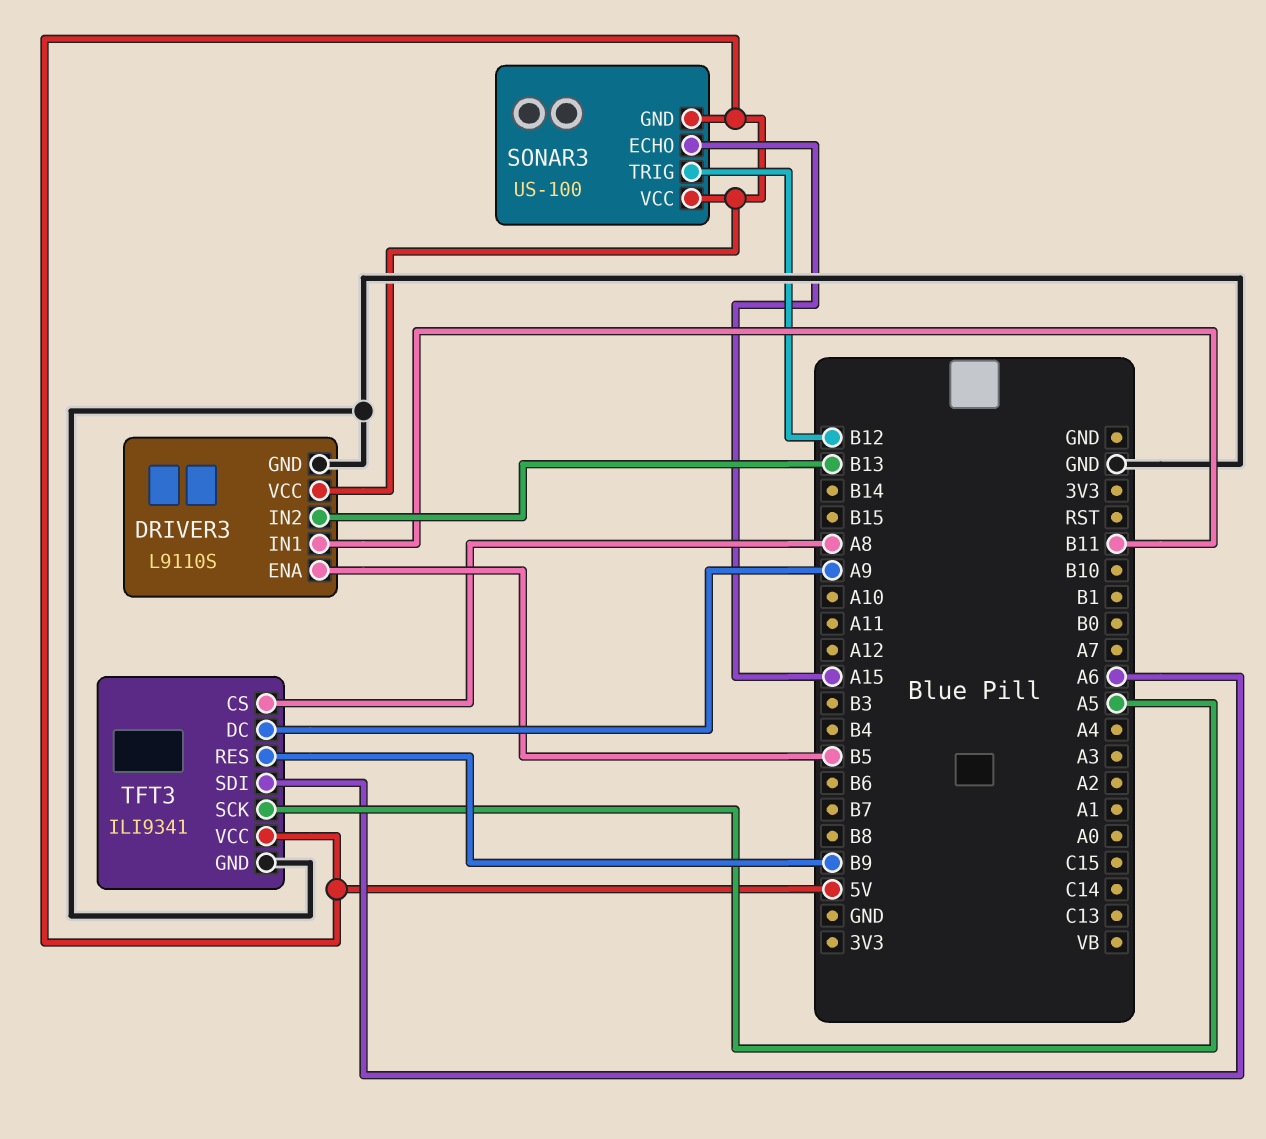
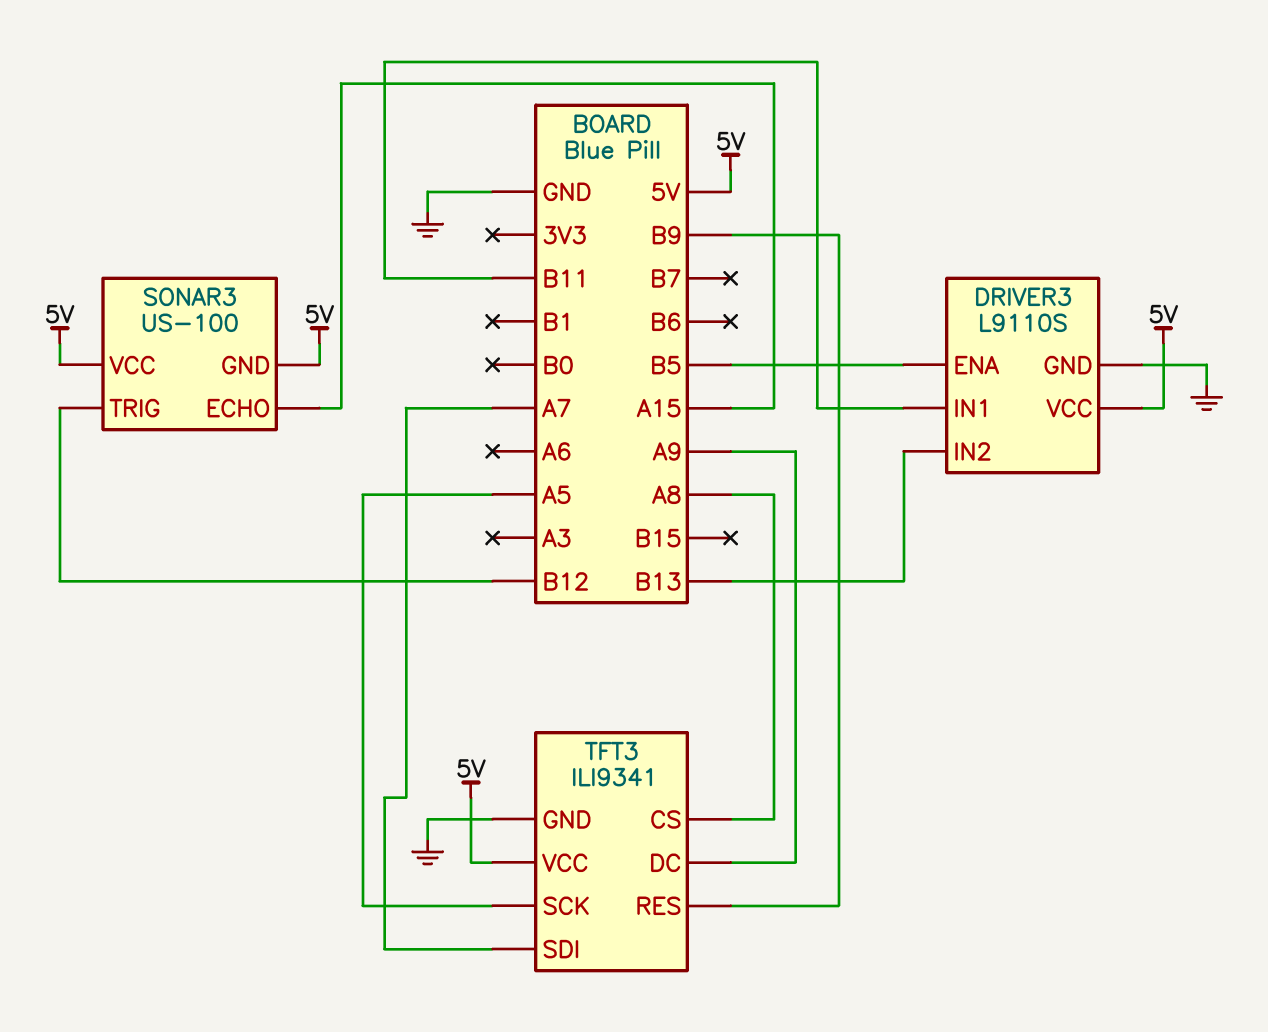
TFT3 pin SDI: A6 -> A7

